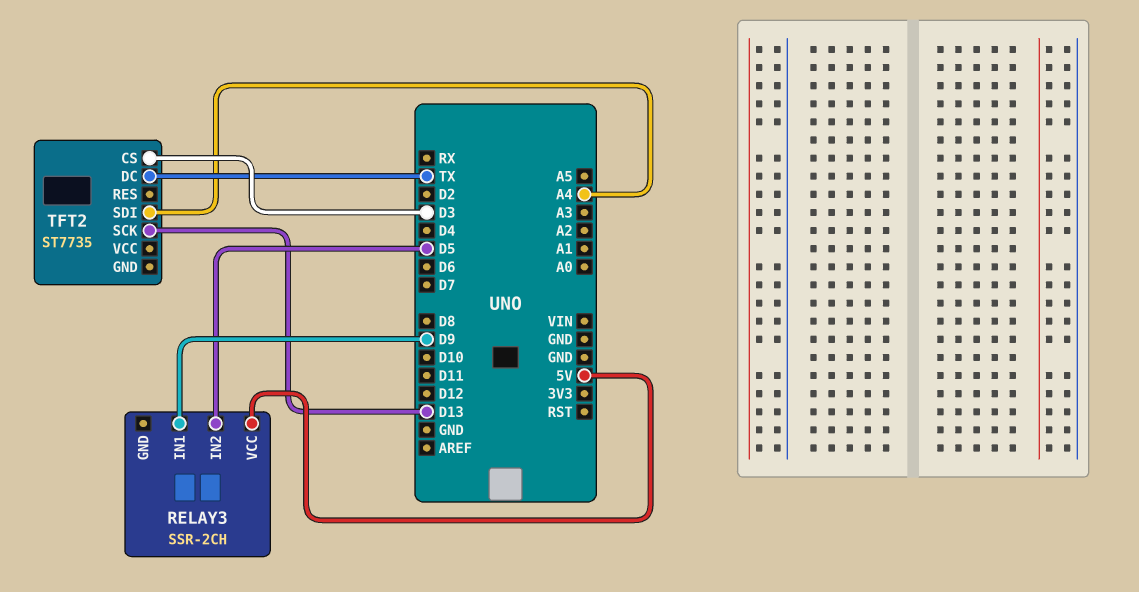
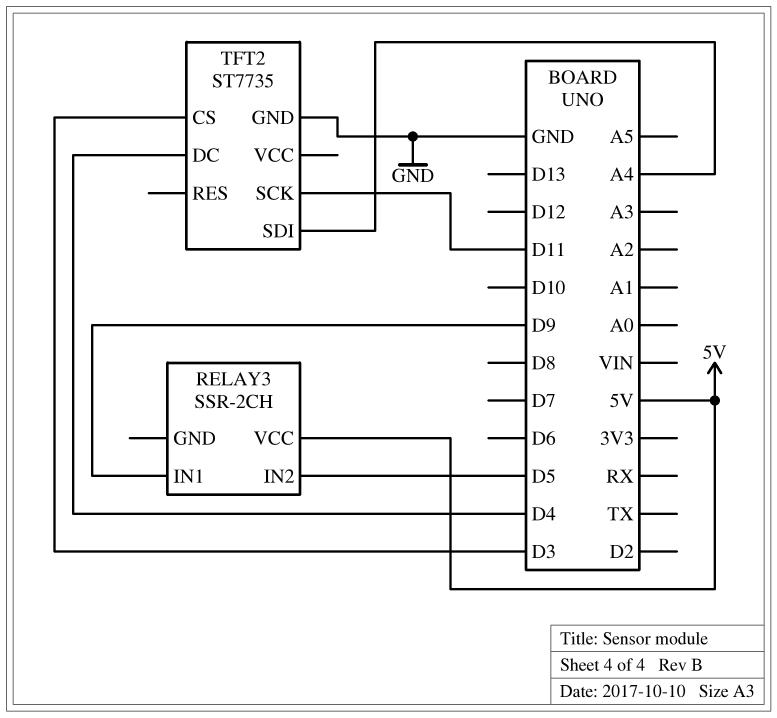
TFT2 pin DC: TX -> D4
TFT2 pin GND: none -> GND
TFT2 pin SCK: D13 -> D11

